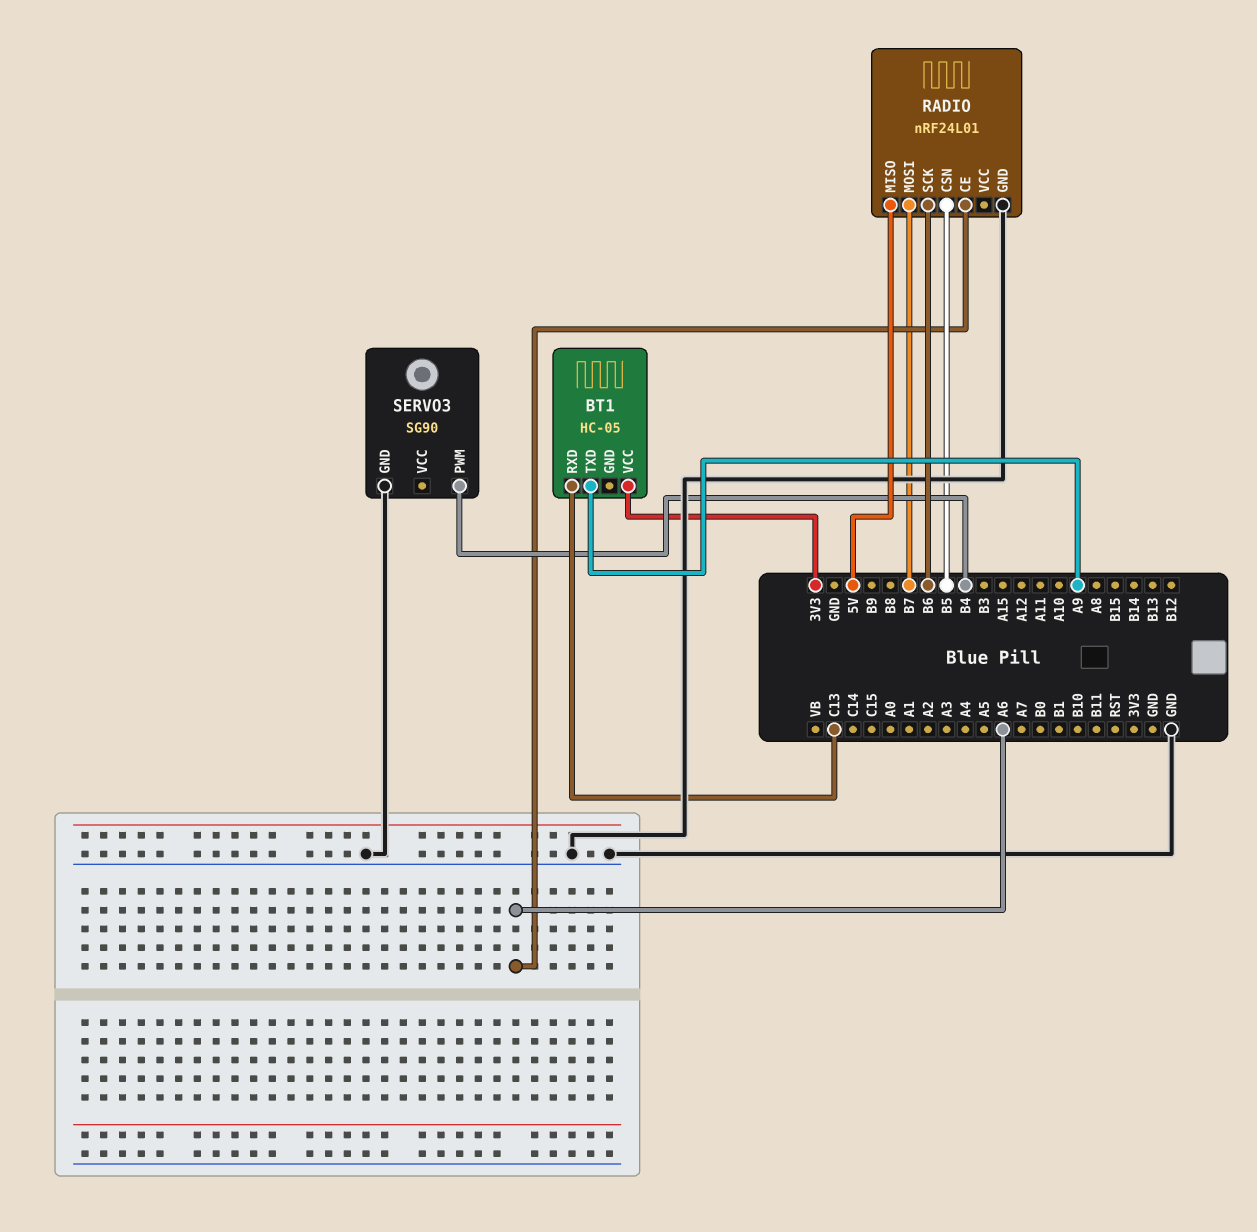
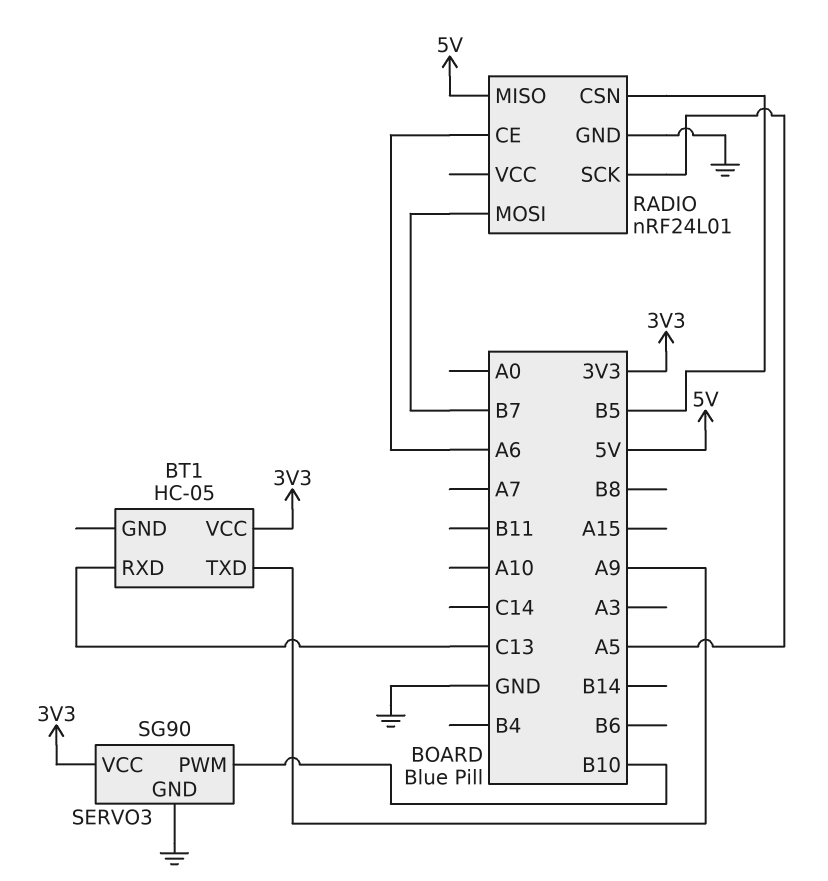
RADIO pin SCK: B6 -> A5
SERVO3 pin PWM: B4 -> B10
SERVO3 pin VCC: none -> 3V3

